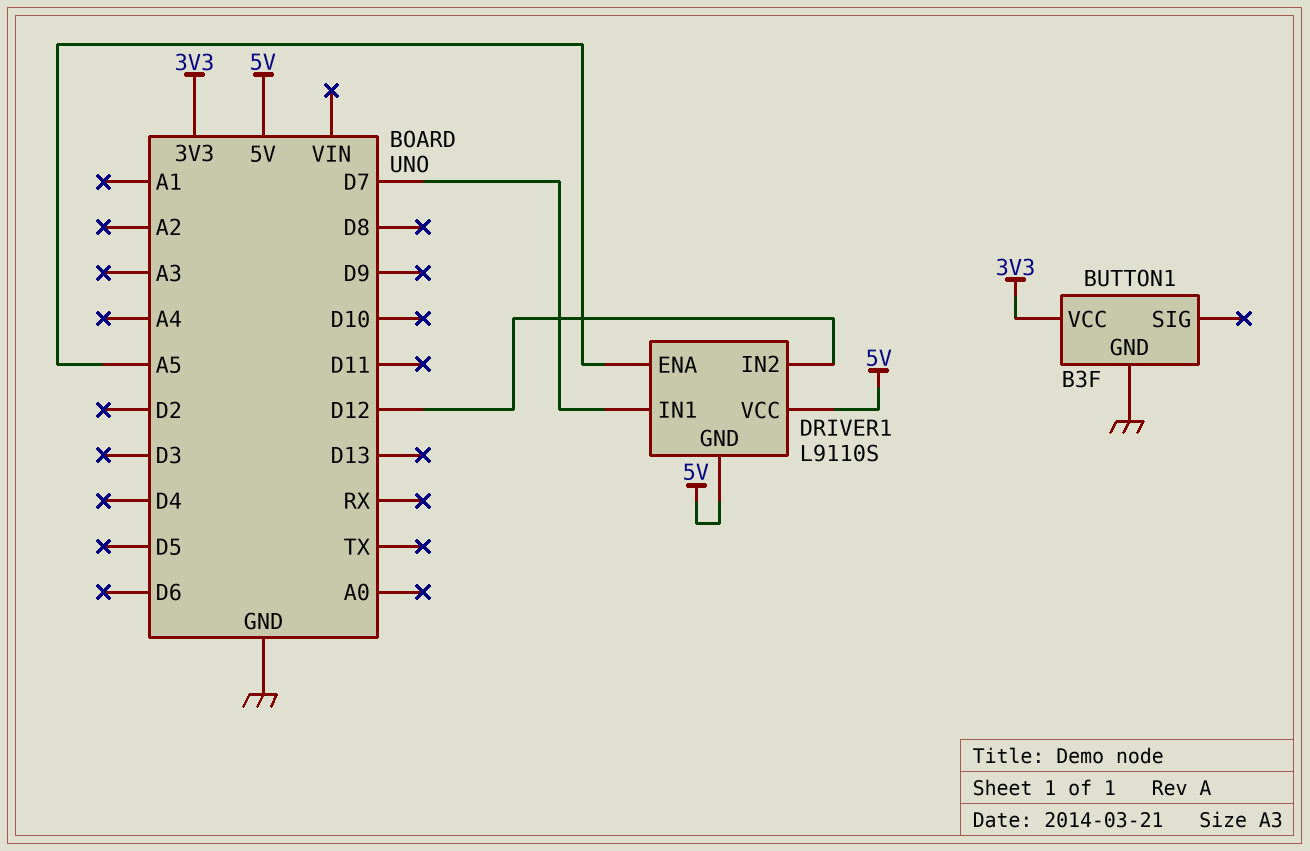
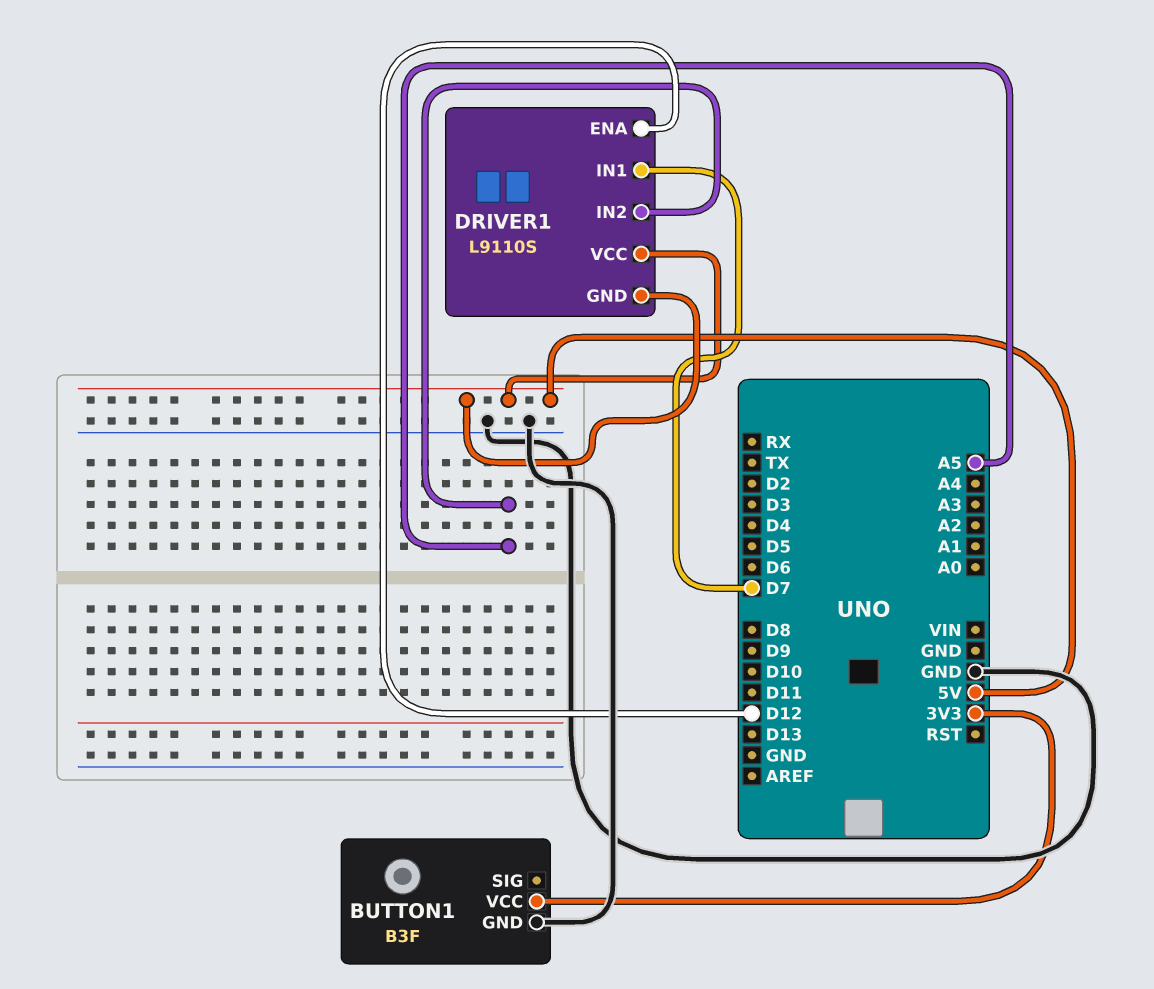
DRIVER1 pin ENA: A5 -> D12
DRIVER1 pin IN2: D12 -> A5

